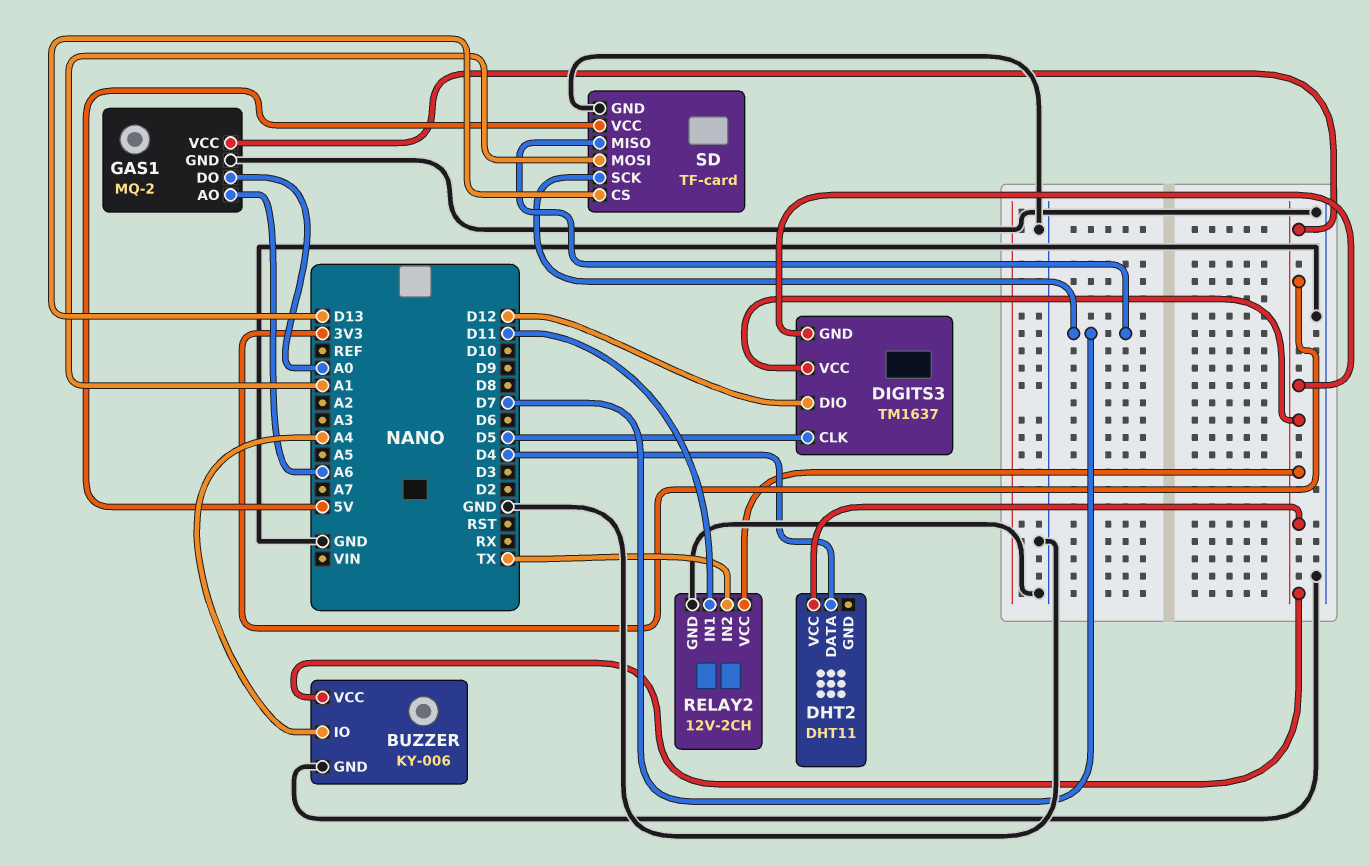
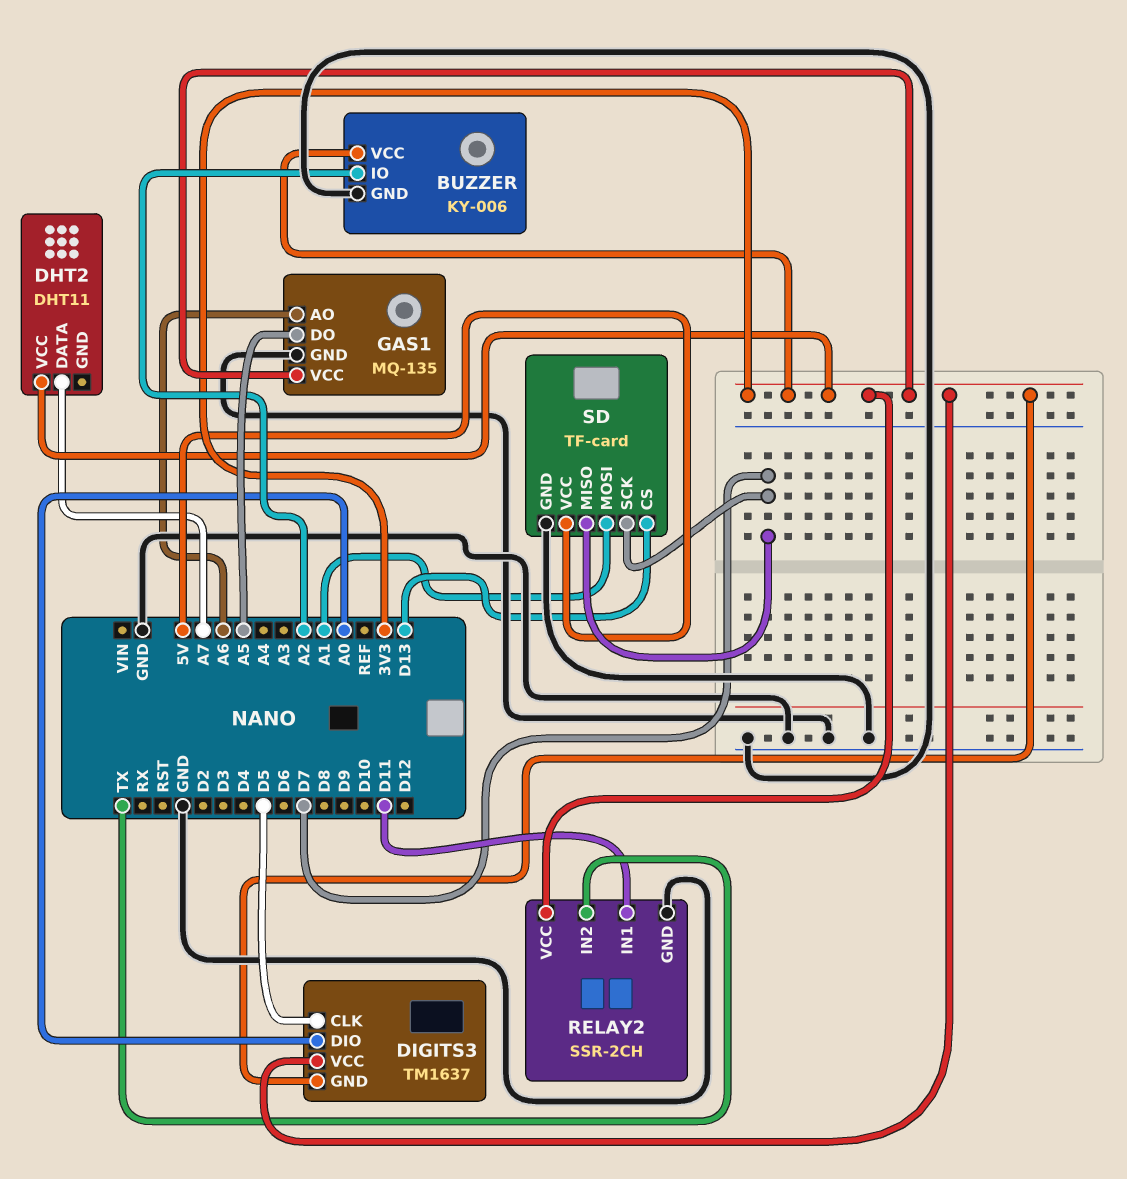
BUZZER pin IO: A4 -> A2
DHT2 pin DATA: D4 -> A7
DIGITS3 pin DIO: D12 -> A0
GAS1: MQ-2 -> MQ-135
GAS1 pin DO: A0 -> A5
RELAY2: 12V-2CH -> SSR-2CH

